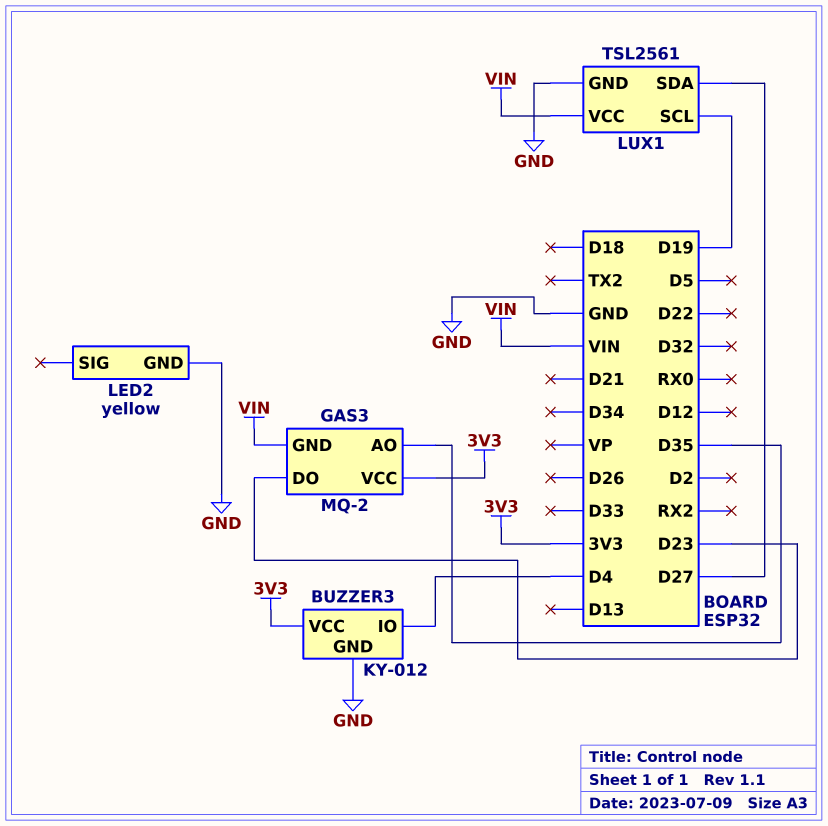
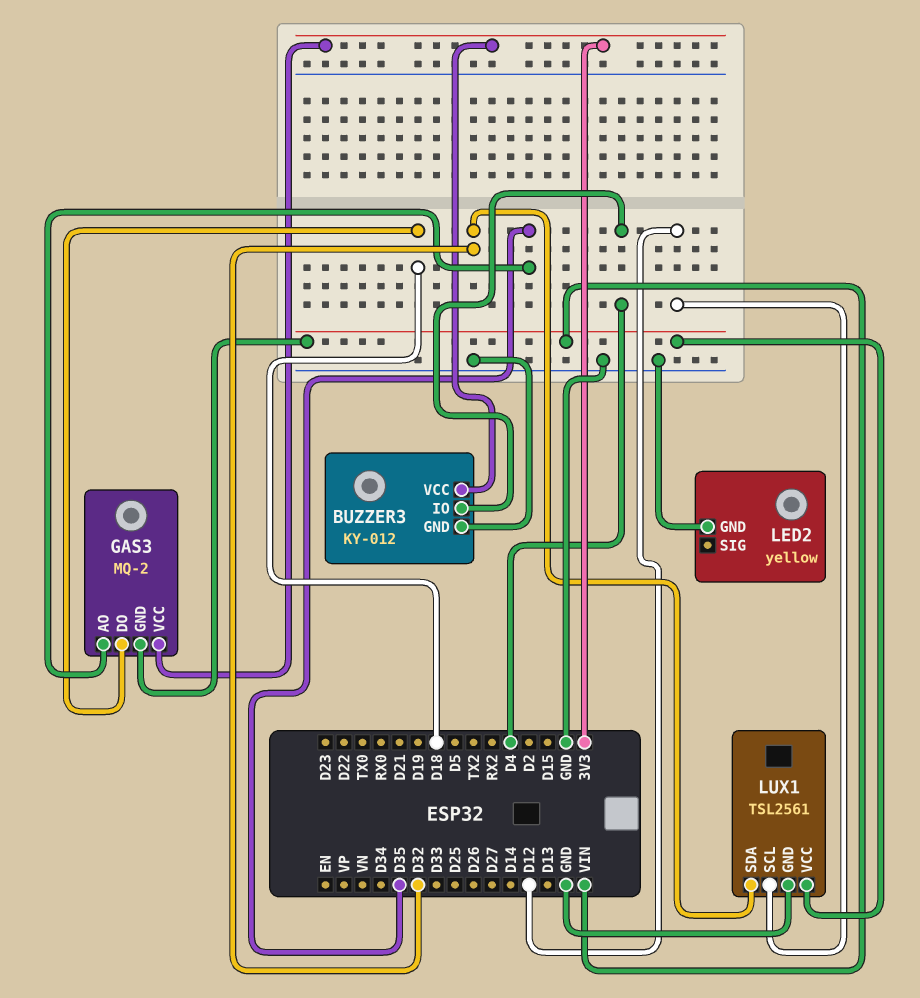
GAS3 pin DO: D23 -> D18
LUX1 pin SCL: D19 -> D12
LUX1 pin SDA: D27 -> D32

